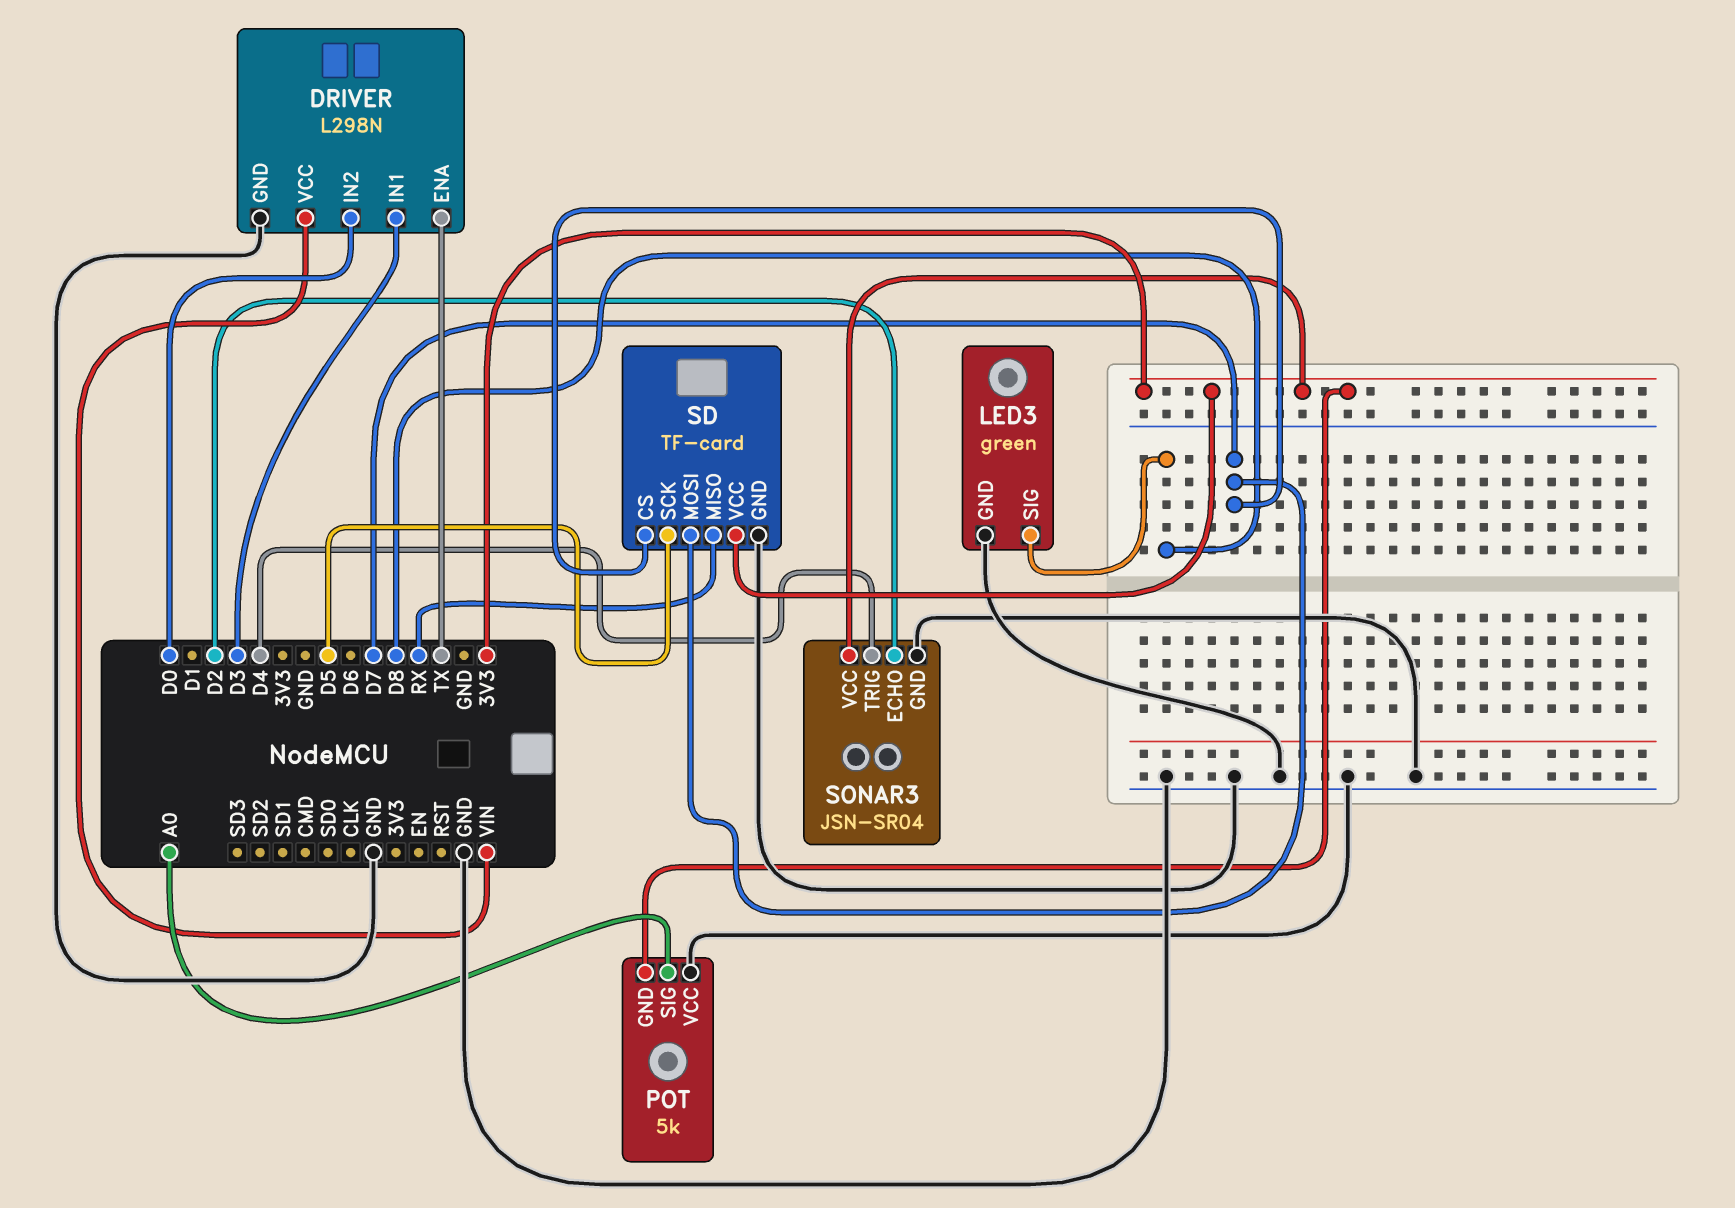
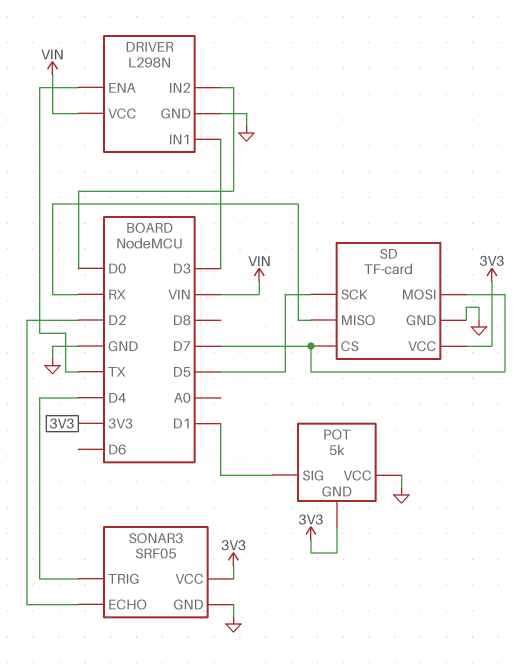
LED3: green -> none
LED3 pin GND: GND -> none
LED3 pin SIG: D8 -> none
POT pin SIG: A0 -> D1
SONAR3: JSN-SR04 -> SRF05

